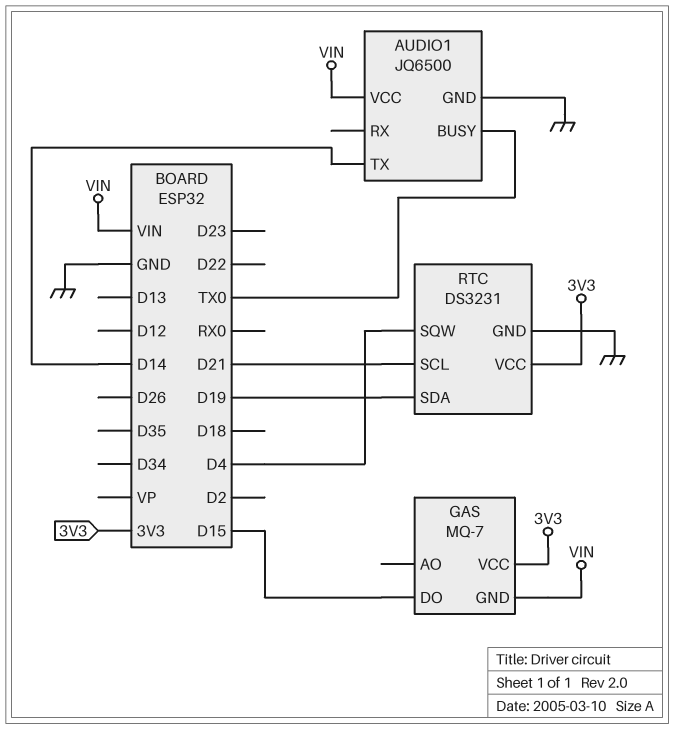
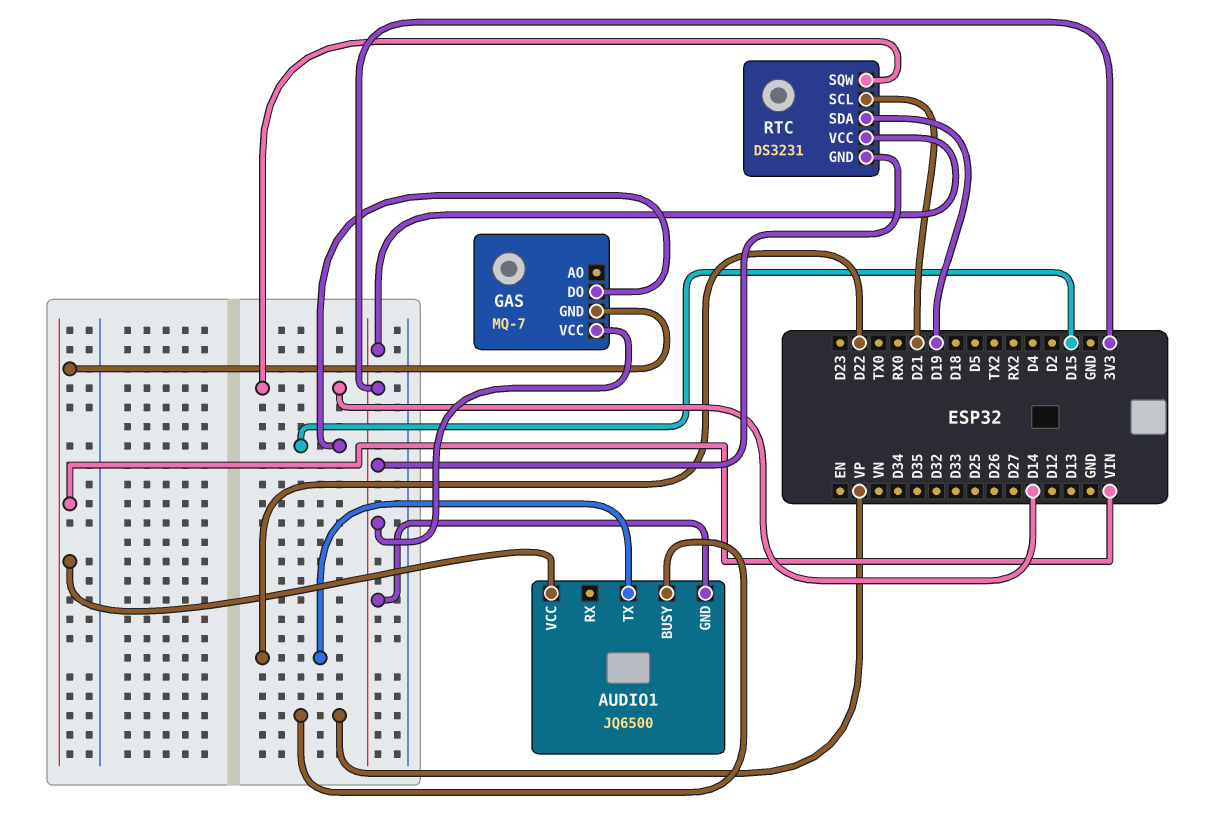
AUDIO1 pin BUSY: TX0 -> VP
AUDIO1 pin GND: GND -> 3V3
AUDIO1 pin TX: D14 -> D22
RTC pin GND: GND -> 3V3
RTC pin SQW: D4 -> D14

